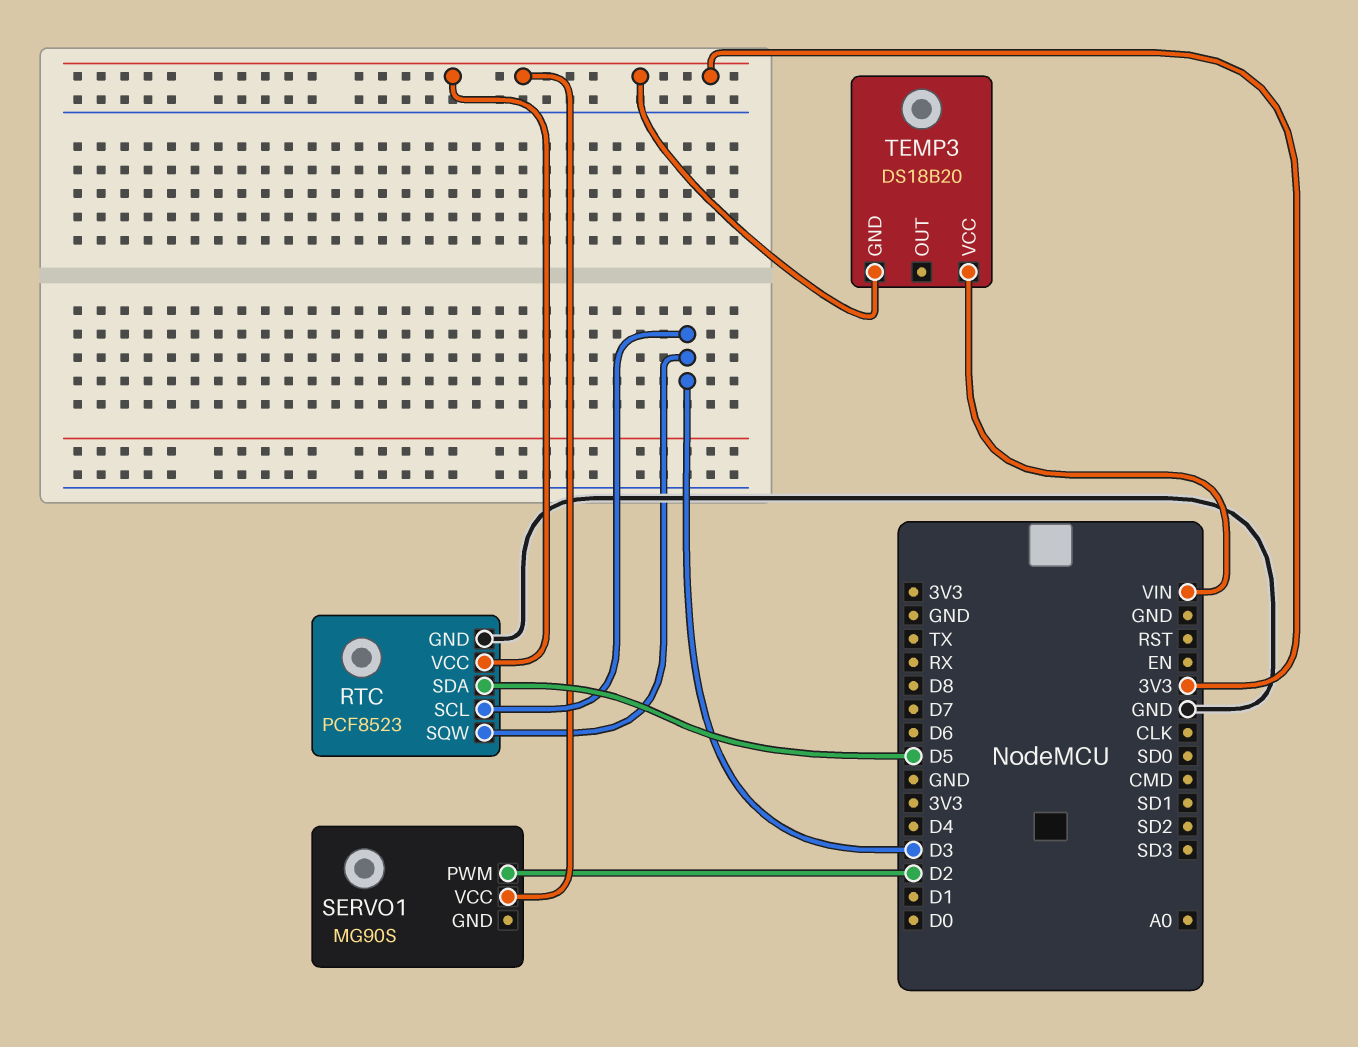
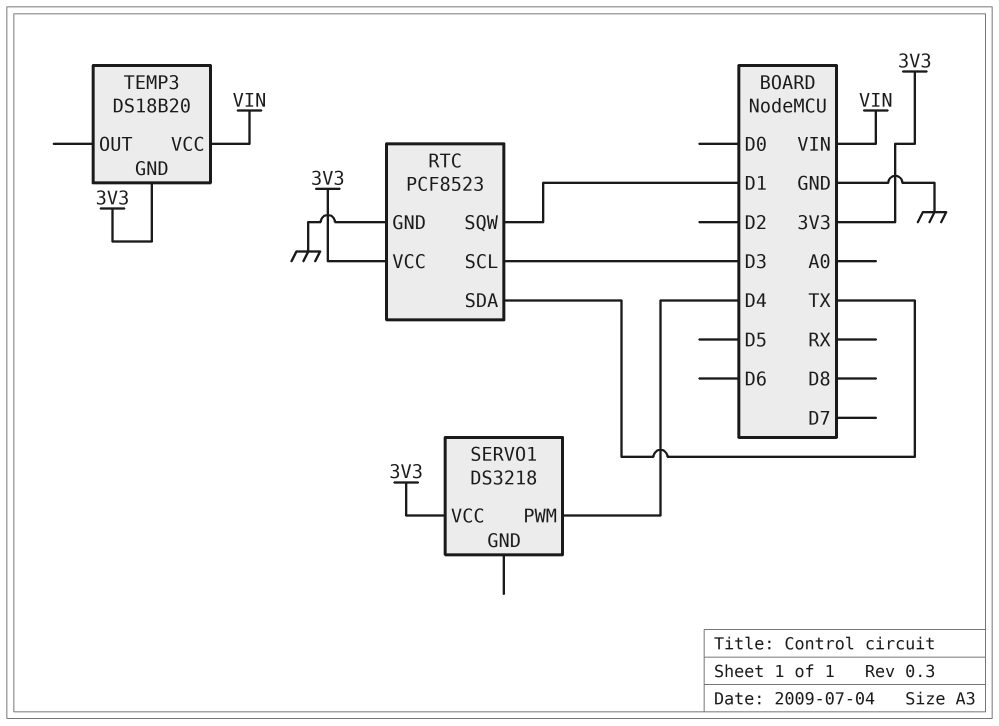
RTC pin SDA: D5 -> TX
RTC pin SQW: D3 -> D1
SERVO1: MG90S -> DS3218
SERVO1 pin PWM: D2 -> D4

